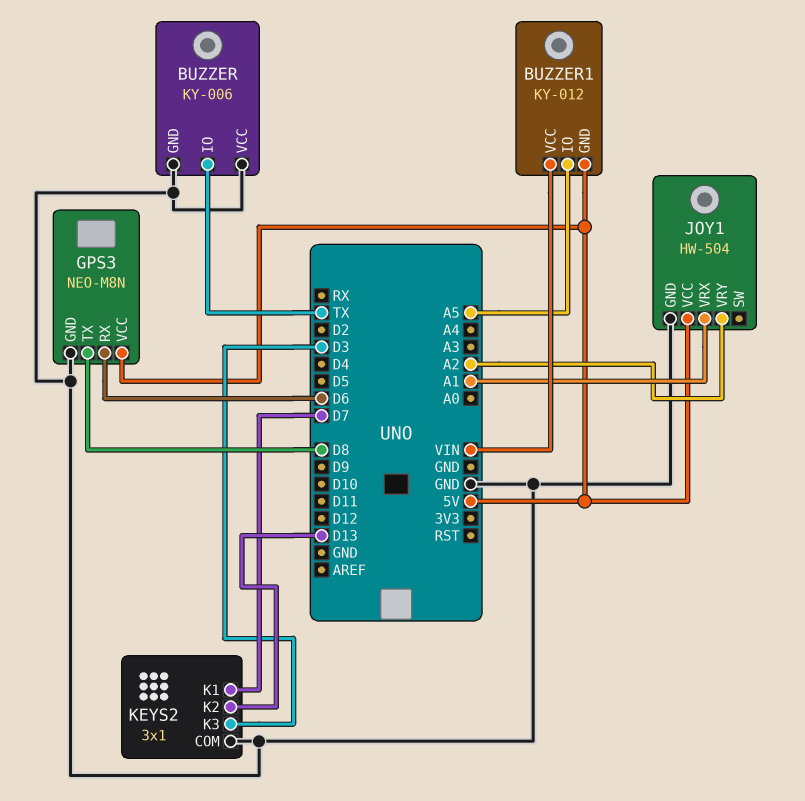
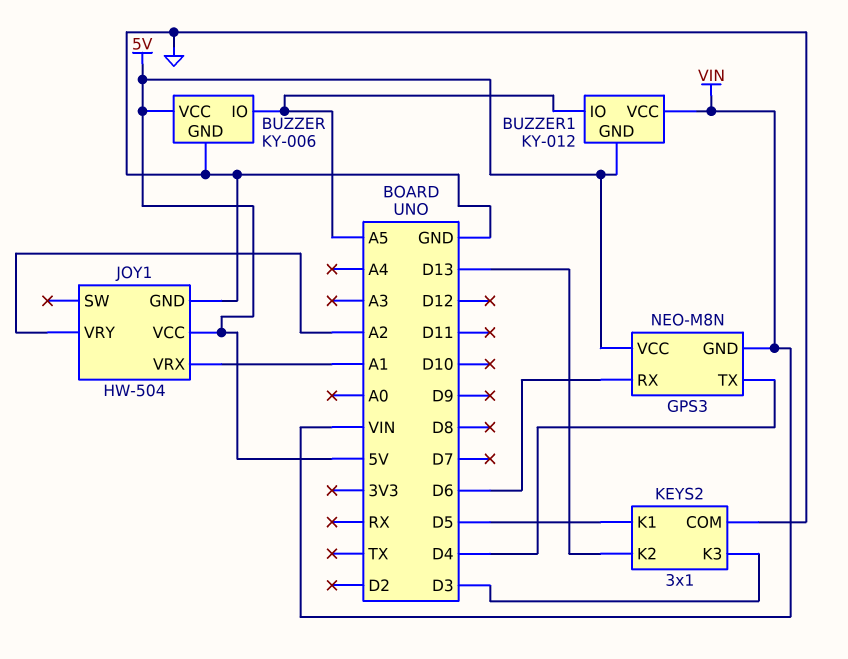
BUZZER pin IO: TX -> A5
BUZZER pin VCC: GND -> 5V
GPS3 pin GND: GND -> VIN
GPS3 pin TX: D8 -> D4
KEYS2 pin K1: D7 -> D5

